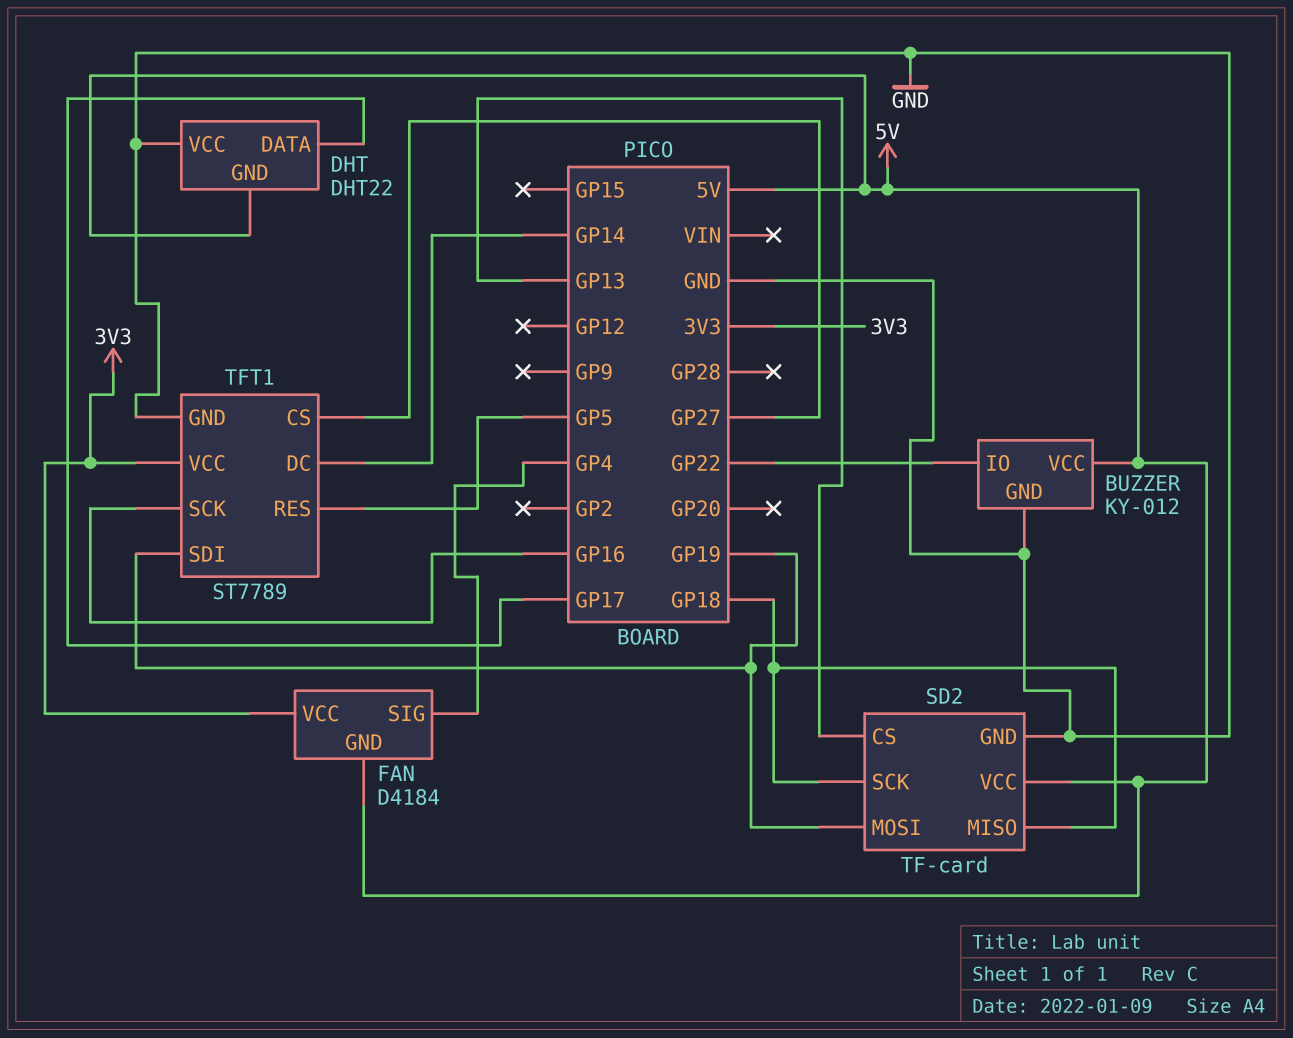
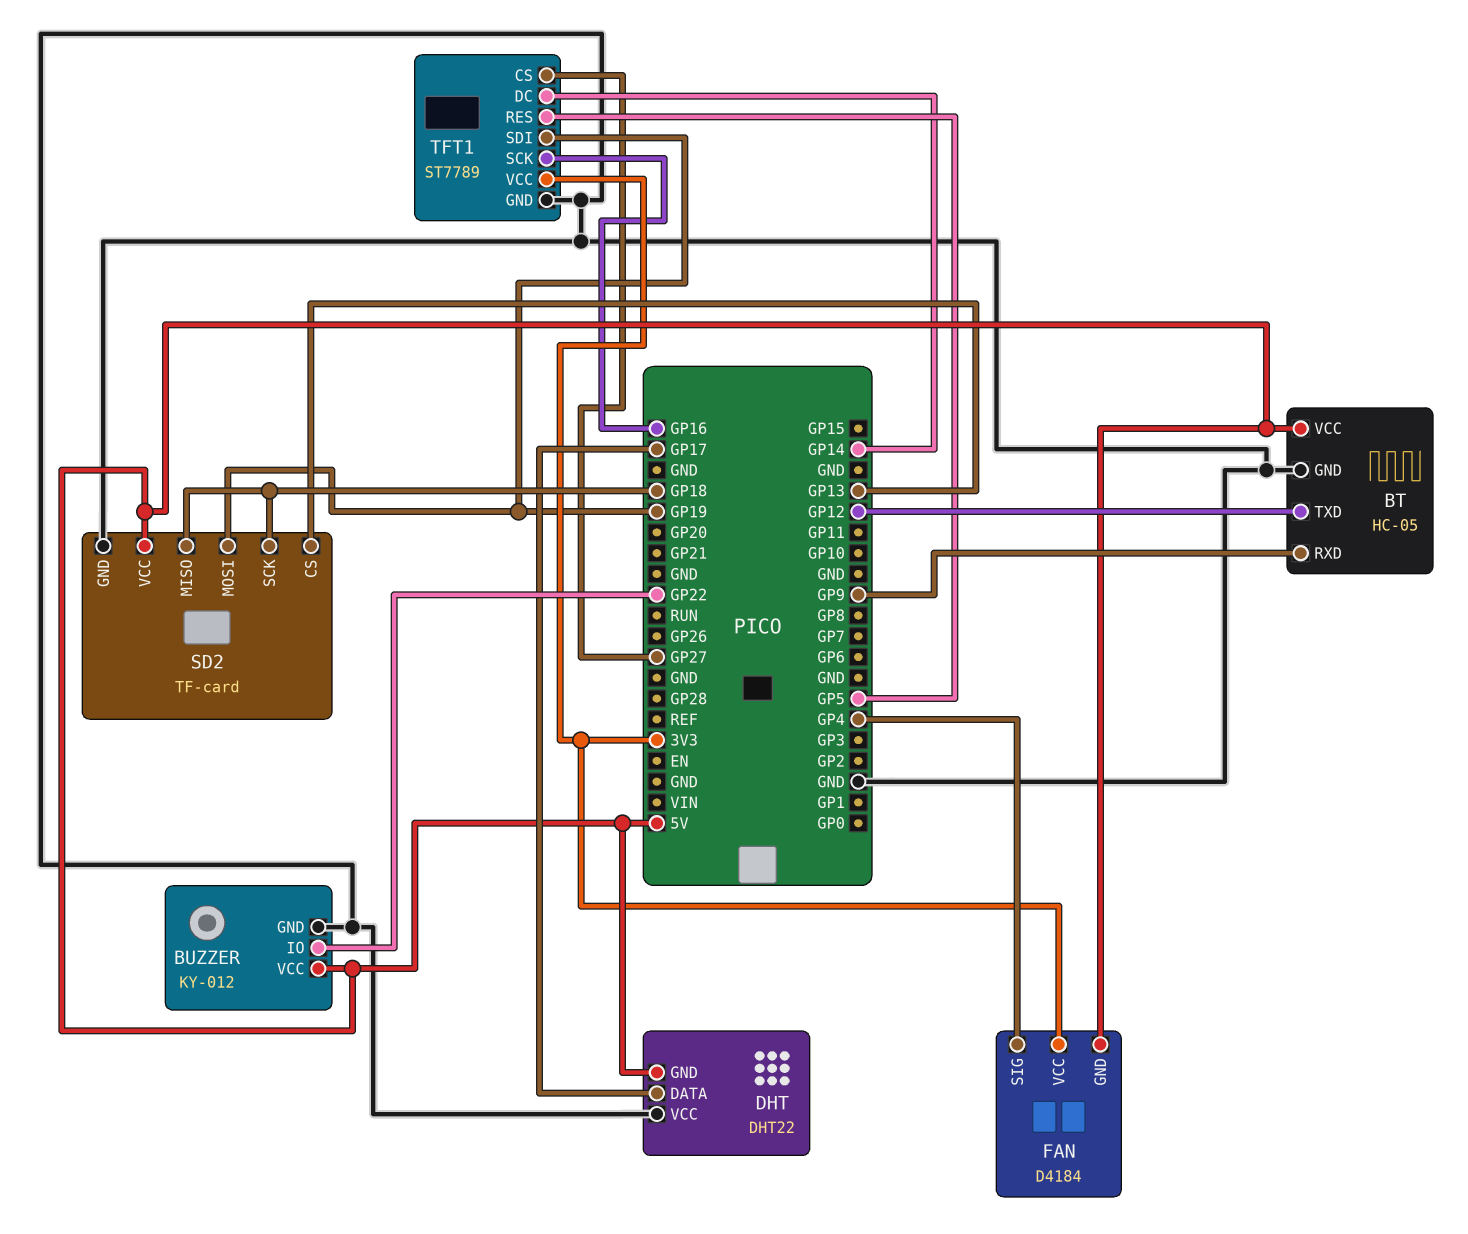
BT: none -> HC-05
BT pin GND: none -> GND
BT pin RXD: none -> GP9
BT pin TXD: none -> GP12
BT pin VCC: none -> 5V

